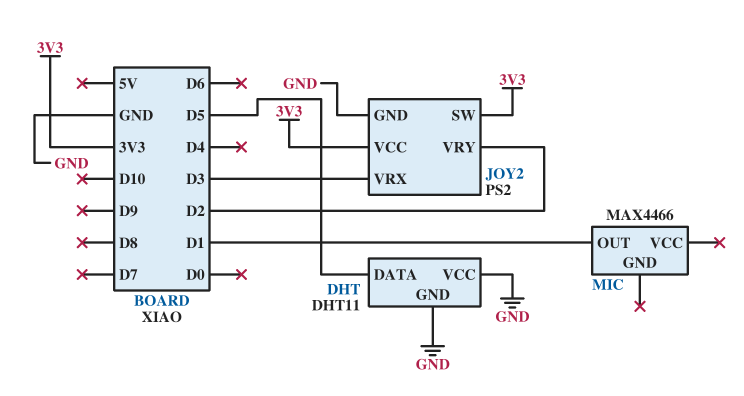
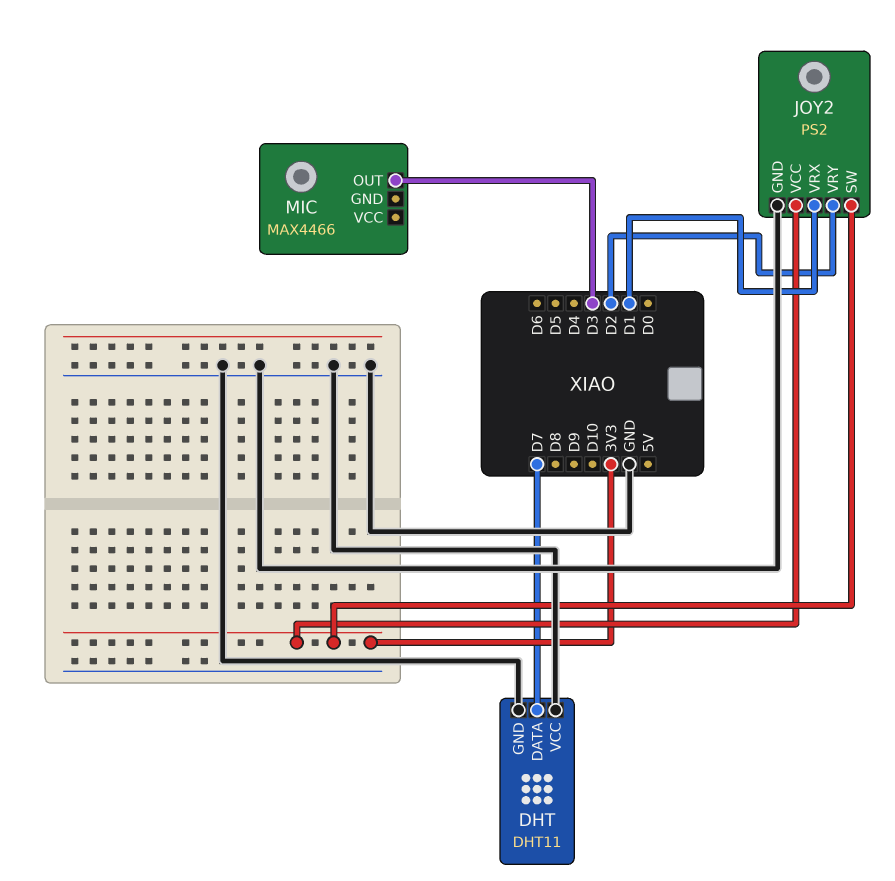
DHT pin DATA: D5 -> D7
JOY2 pin VRX: D3 -> D1
MIC pin OUT: D1 -> D3

